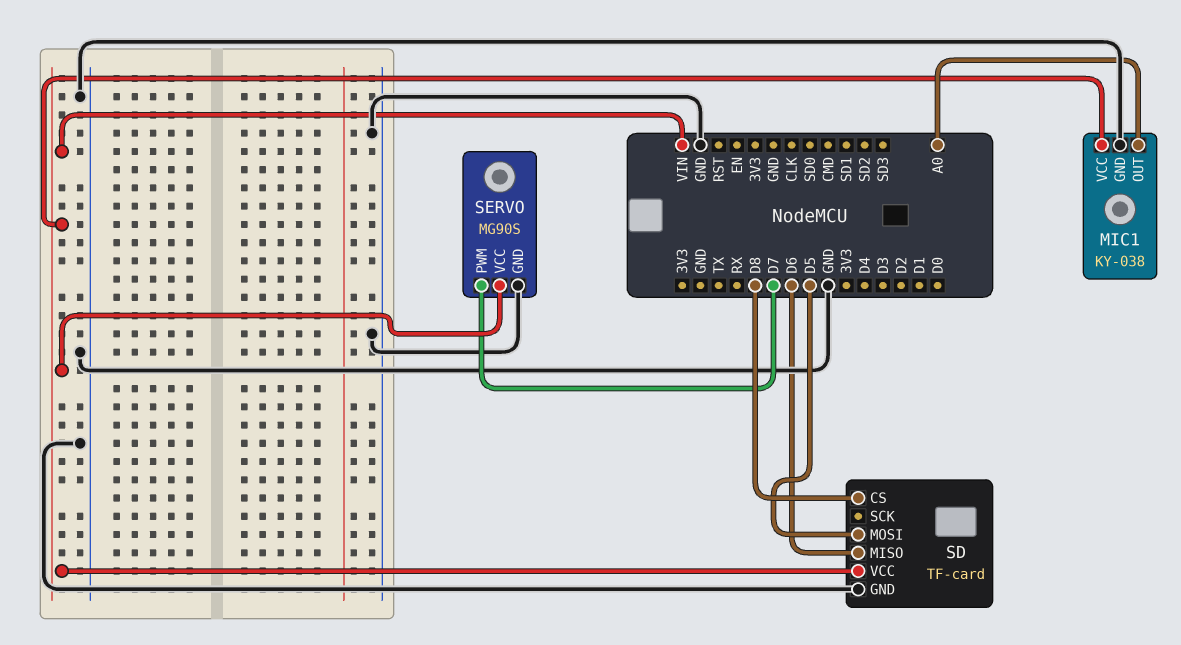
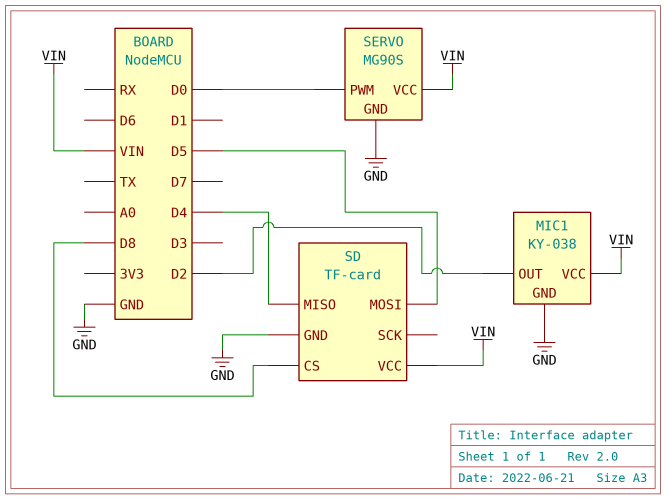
MIC1 pin OUT: A0 -> D2
SD pin MISO: D6 -> D4
SERVO pin PWM: D7 -> D0

